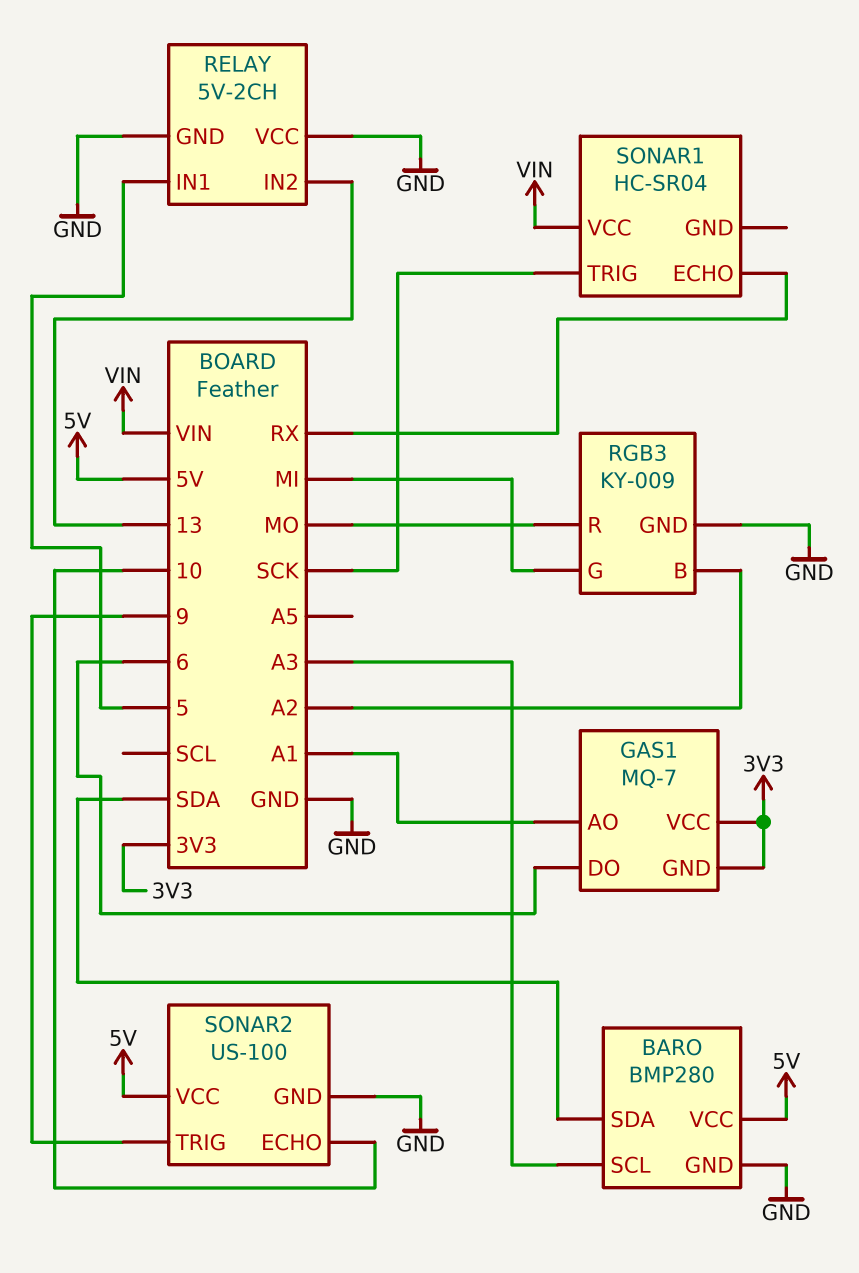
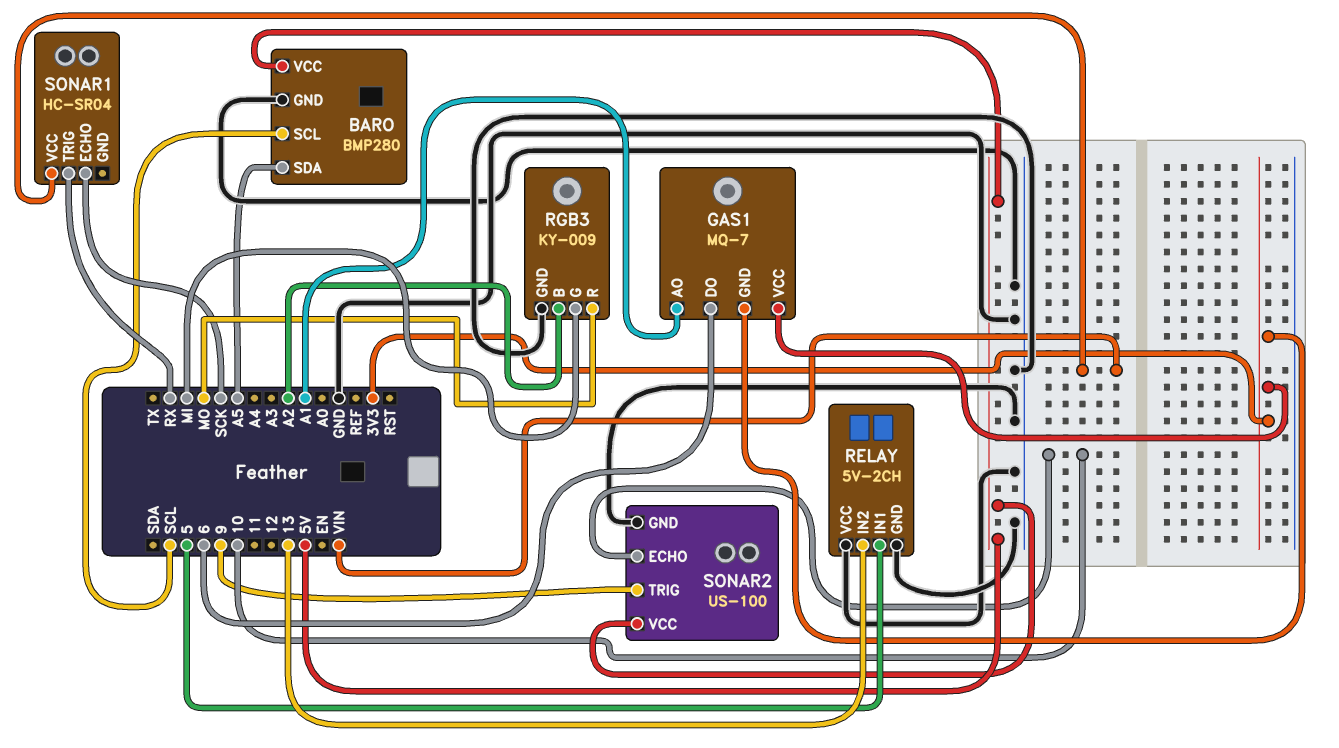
BARO pin SCL: A3 -> SCL
BARO pin SDA: SDA -> A5
SONAR1 pin ECHO: RX -> SCK
SONAR1 pin TRIG: SCK -> RX

